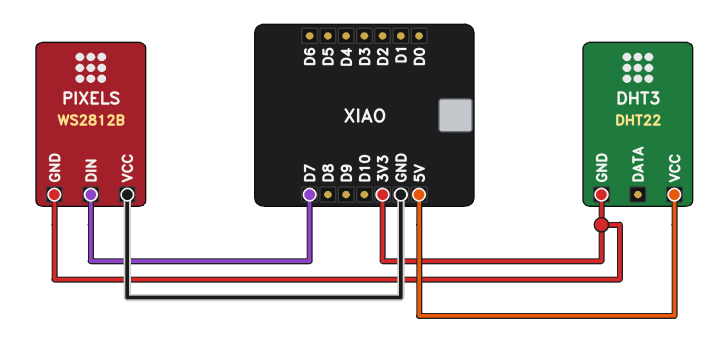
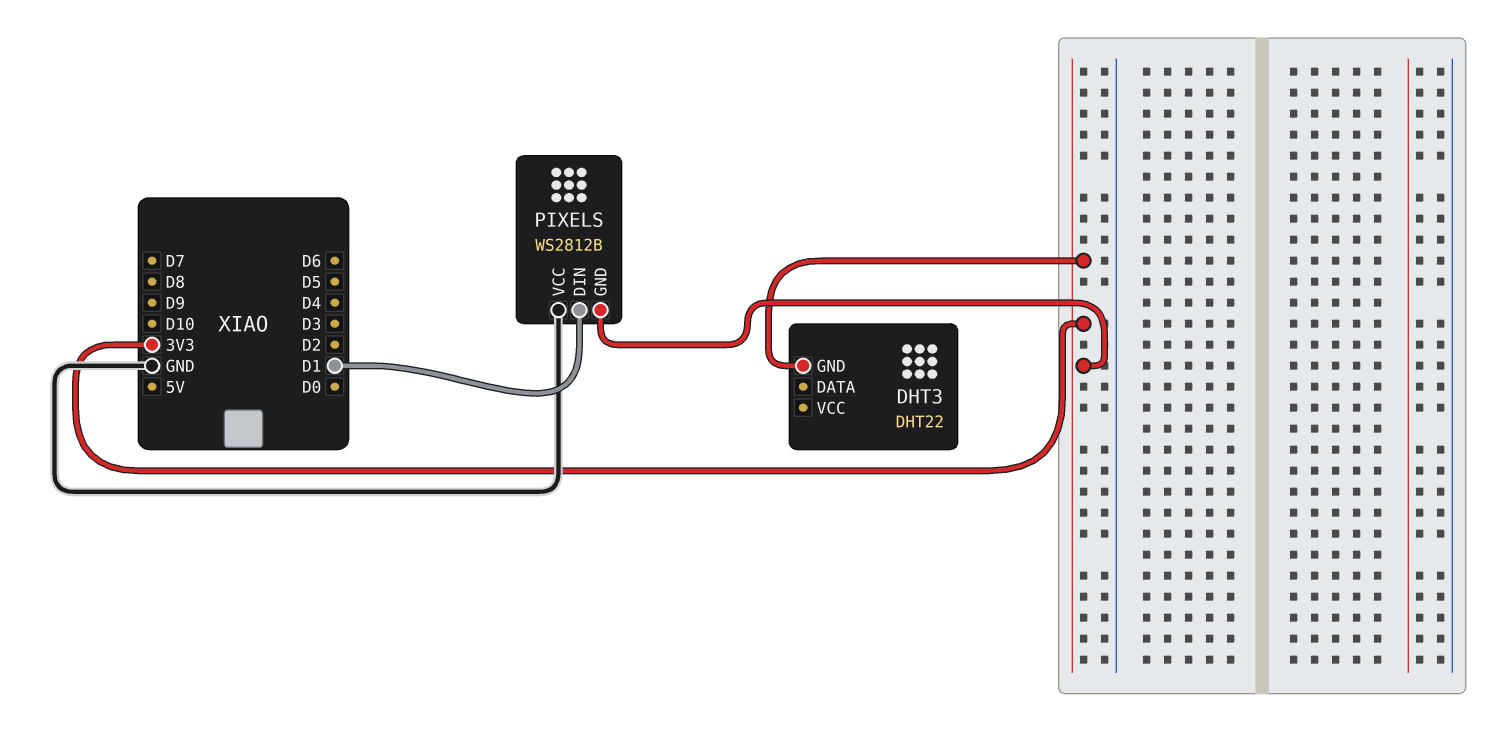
DHT3 pin VCC: 5V -> none
PIXELS pin DIN: D7 -> D1

